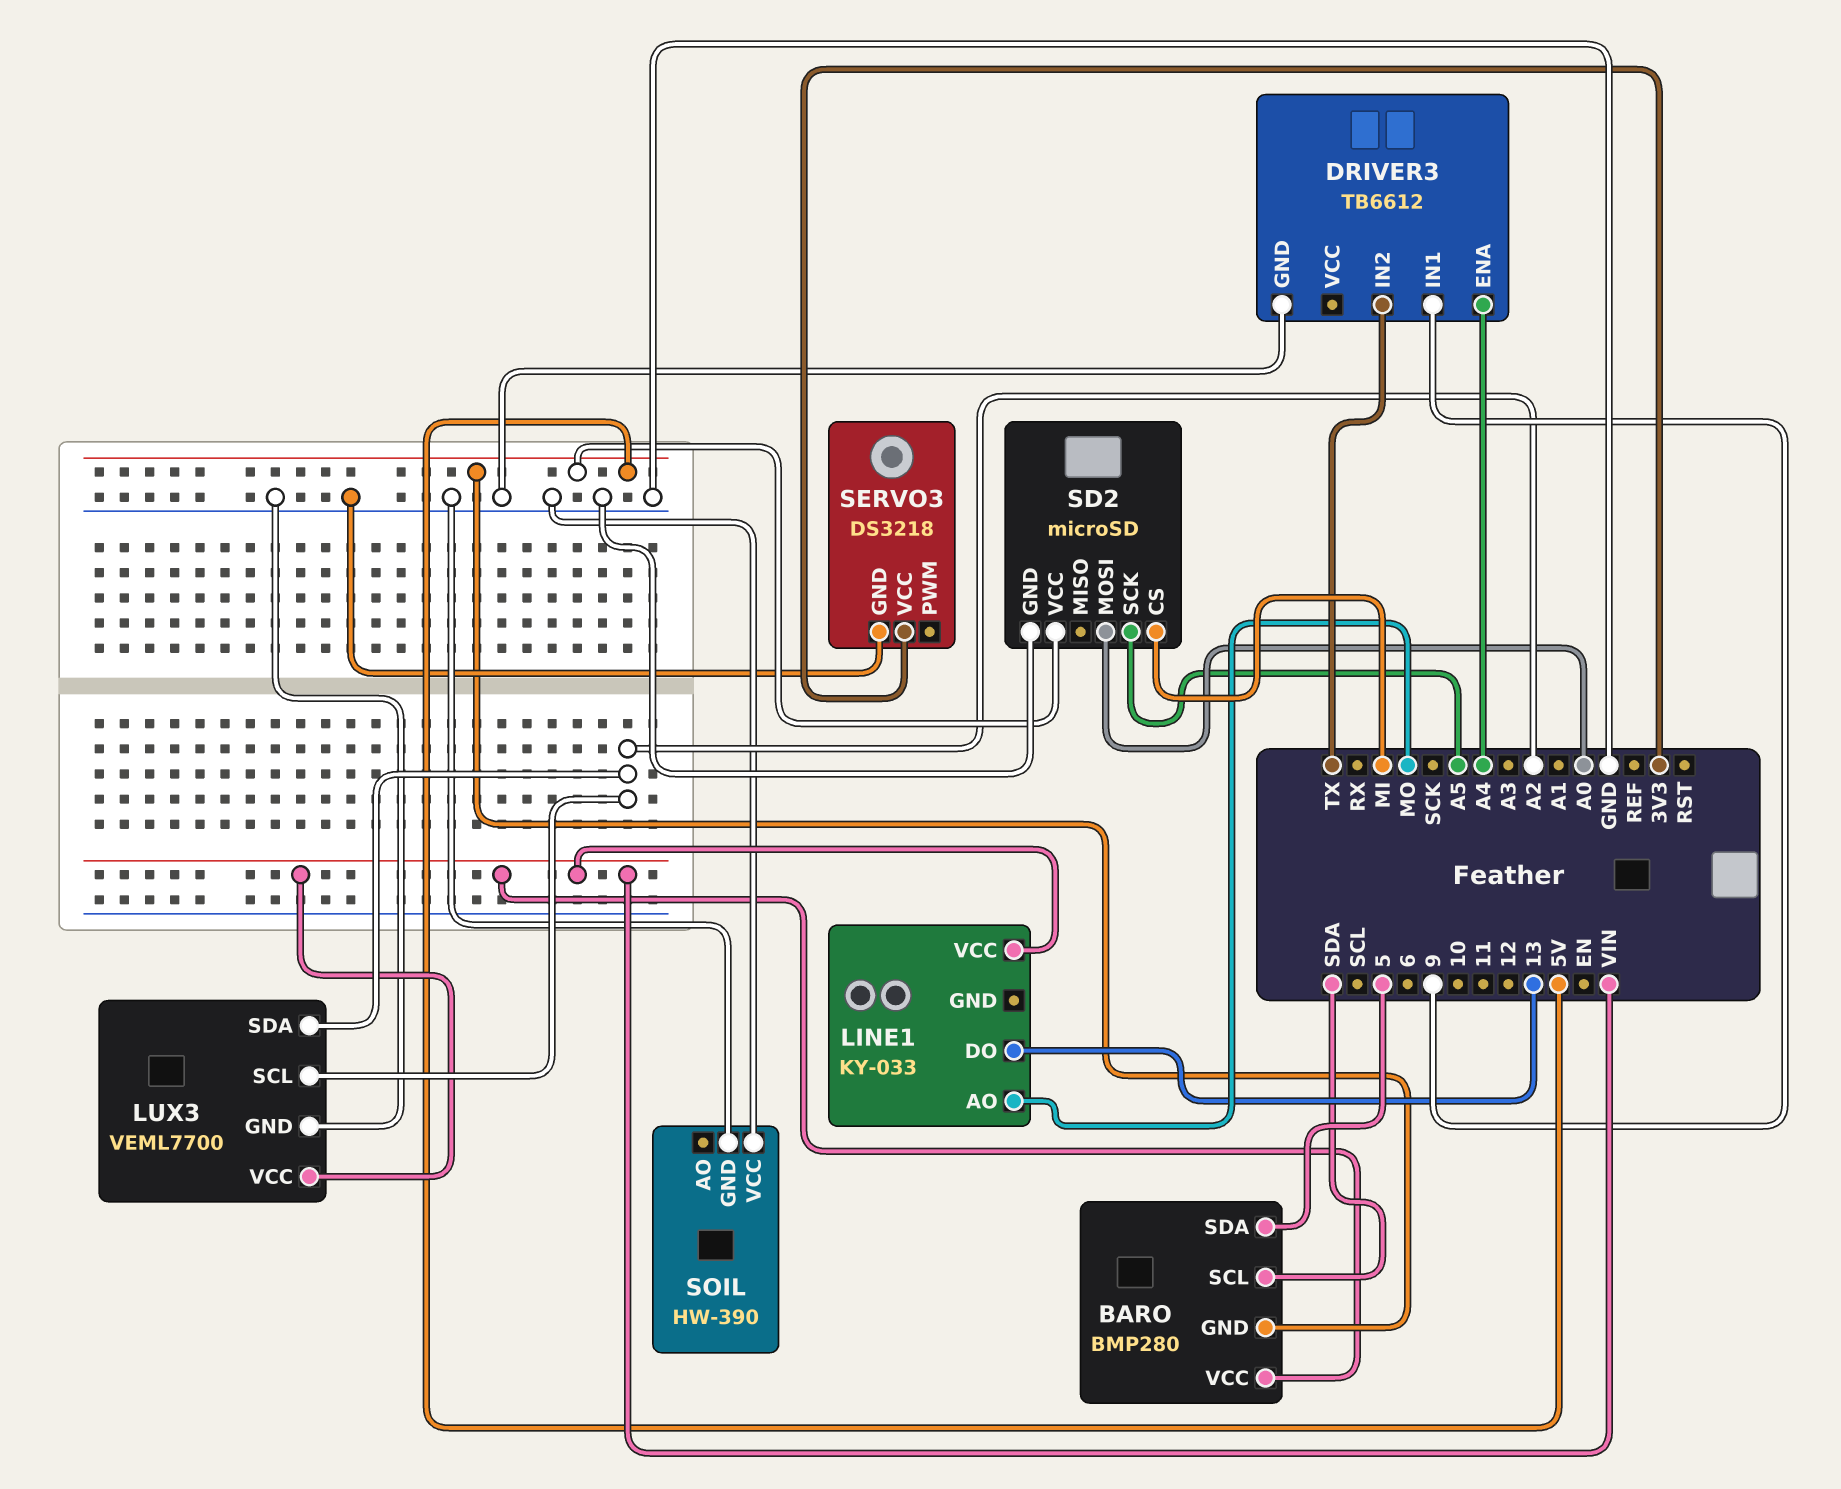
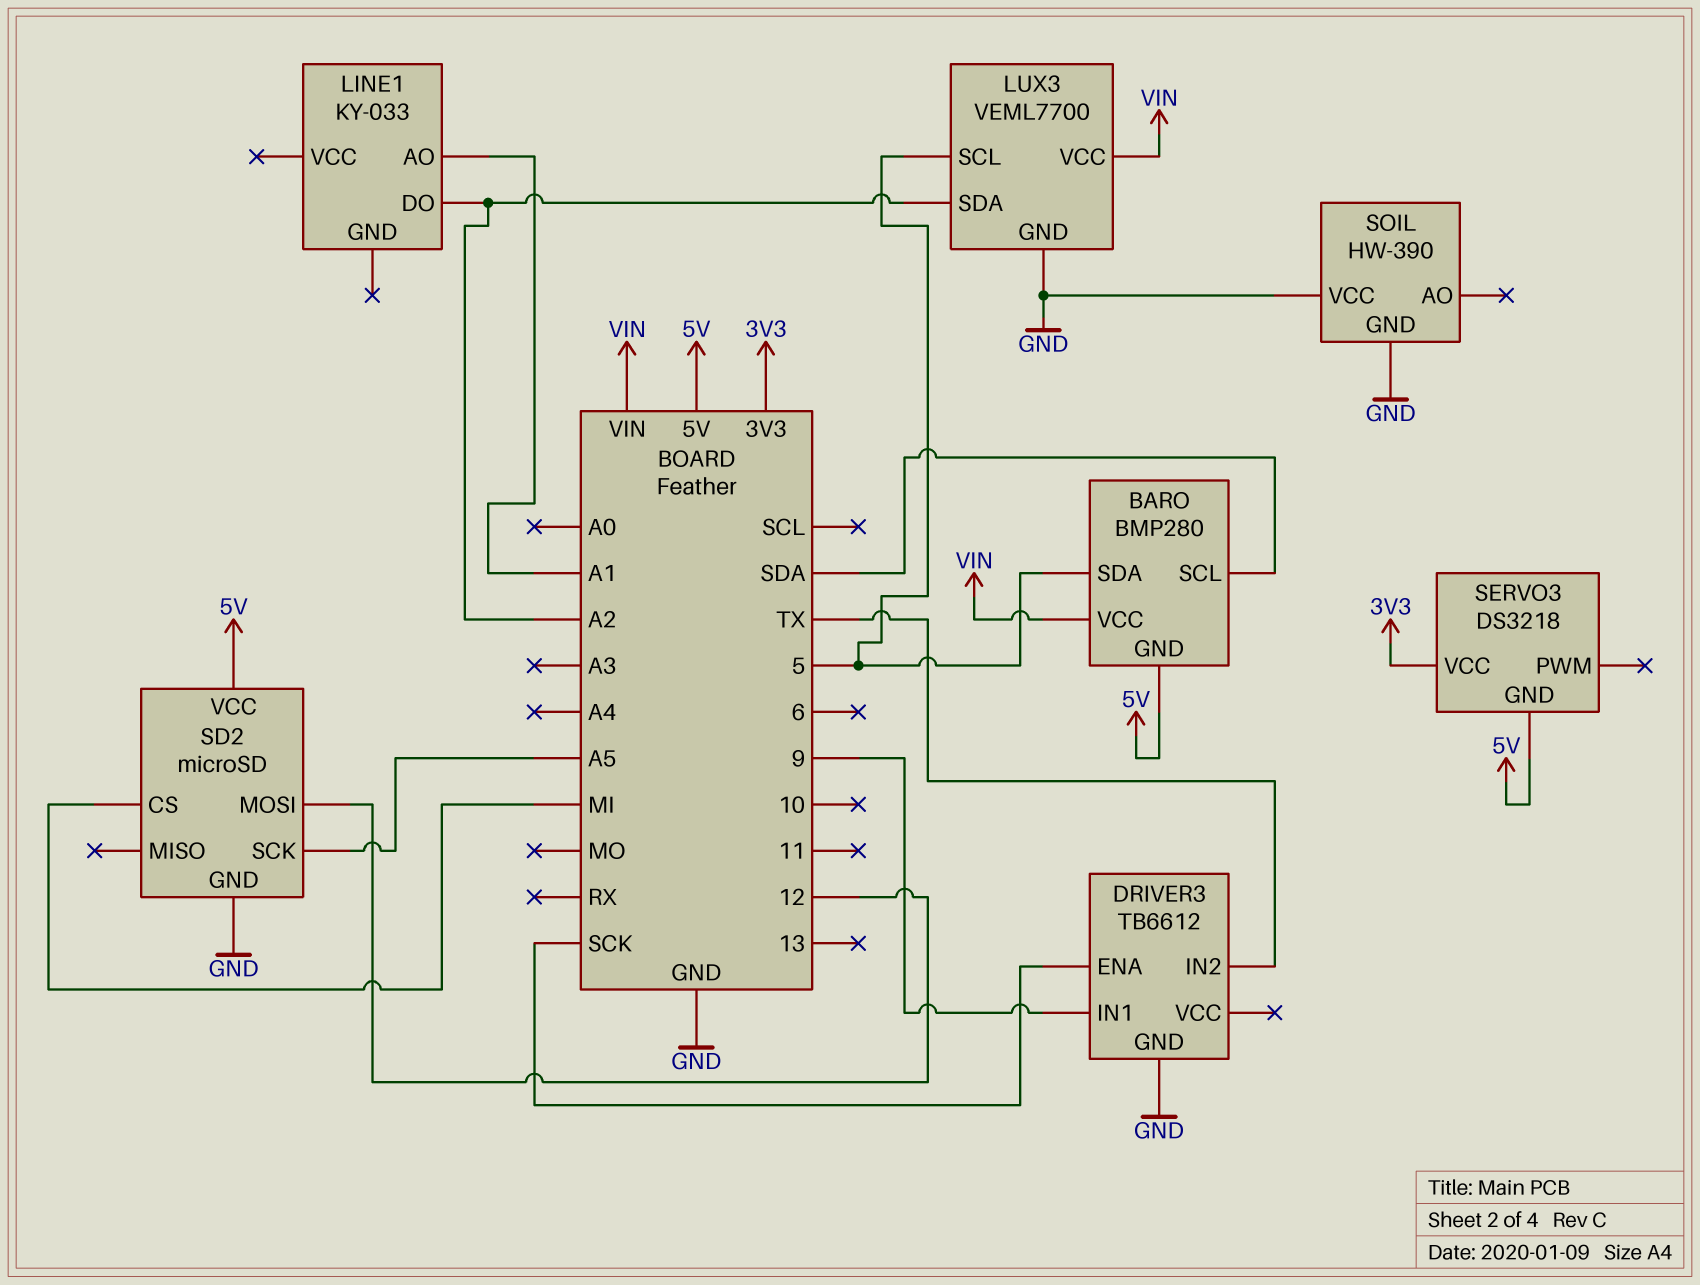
DRIVER3 pin ENA: A4 -> SCK
LINE1 pin AO: MO -> A1
LINE1 pin DO: 13 -> A2
LINE1 pin VCC: VIN -> none
LUX3 pin SCL: A2 -> 5
SD2 pin MOSI: A0 -> 12
SERVO3 pin GND: GND -> 5V

